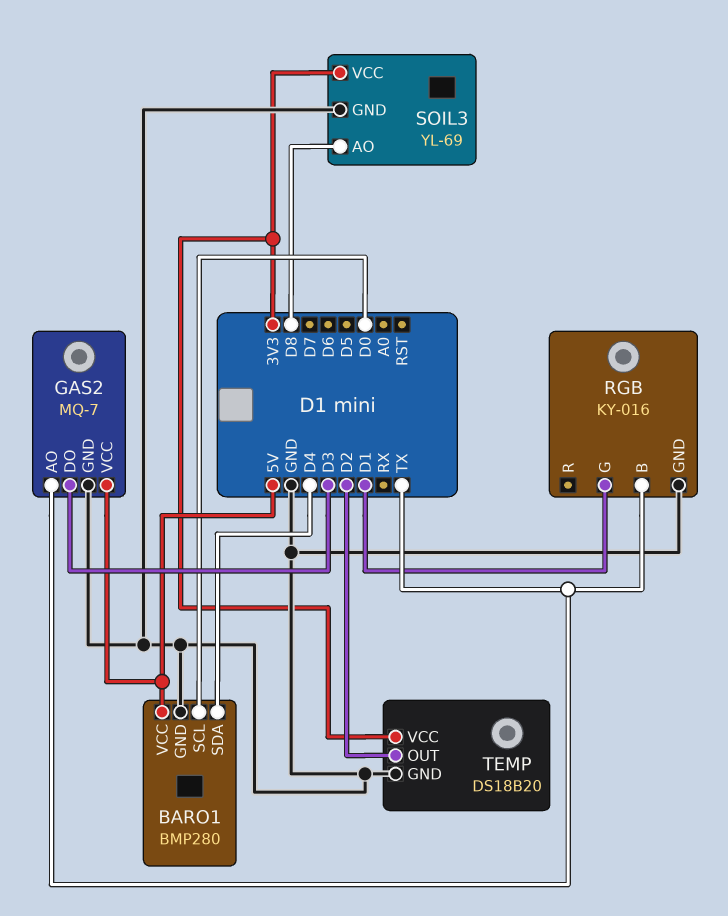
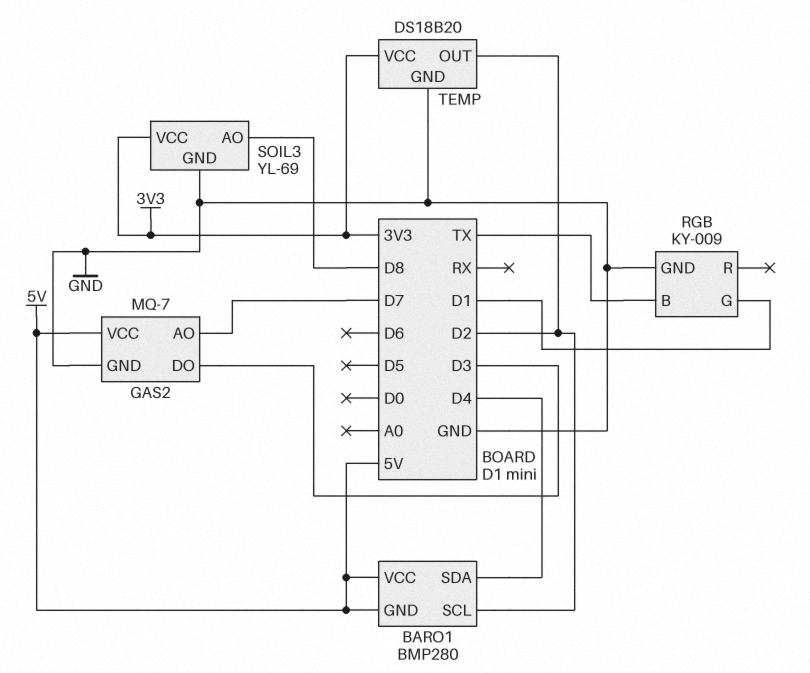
BARO1 pin GND: GND -> 5V
BARO1 pin SCL: D0 -> D2
GAS2 pin AO: TX -> D7
RGB: KY-016 -> KY-009

